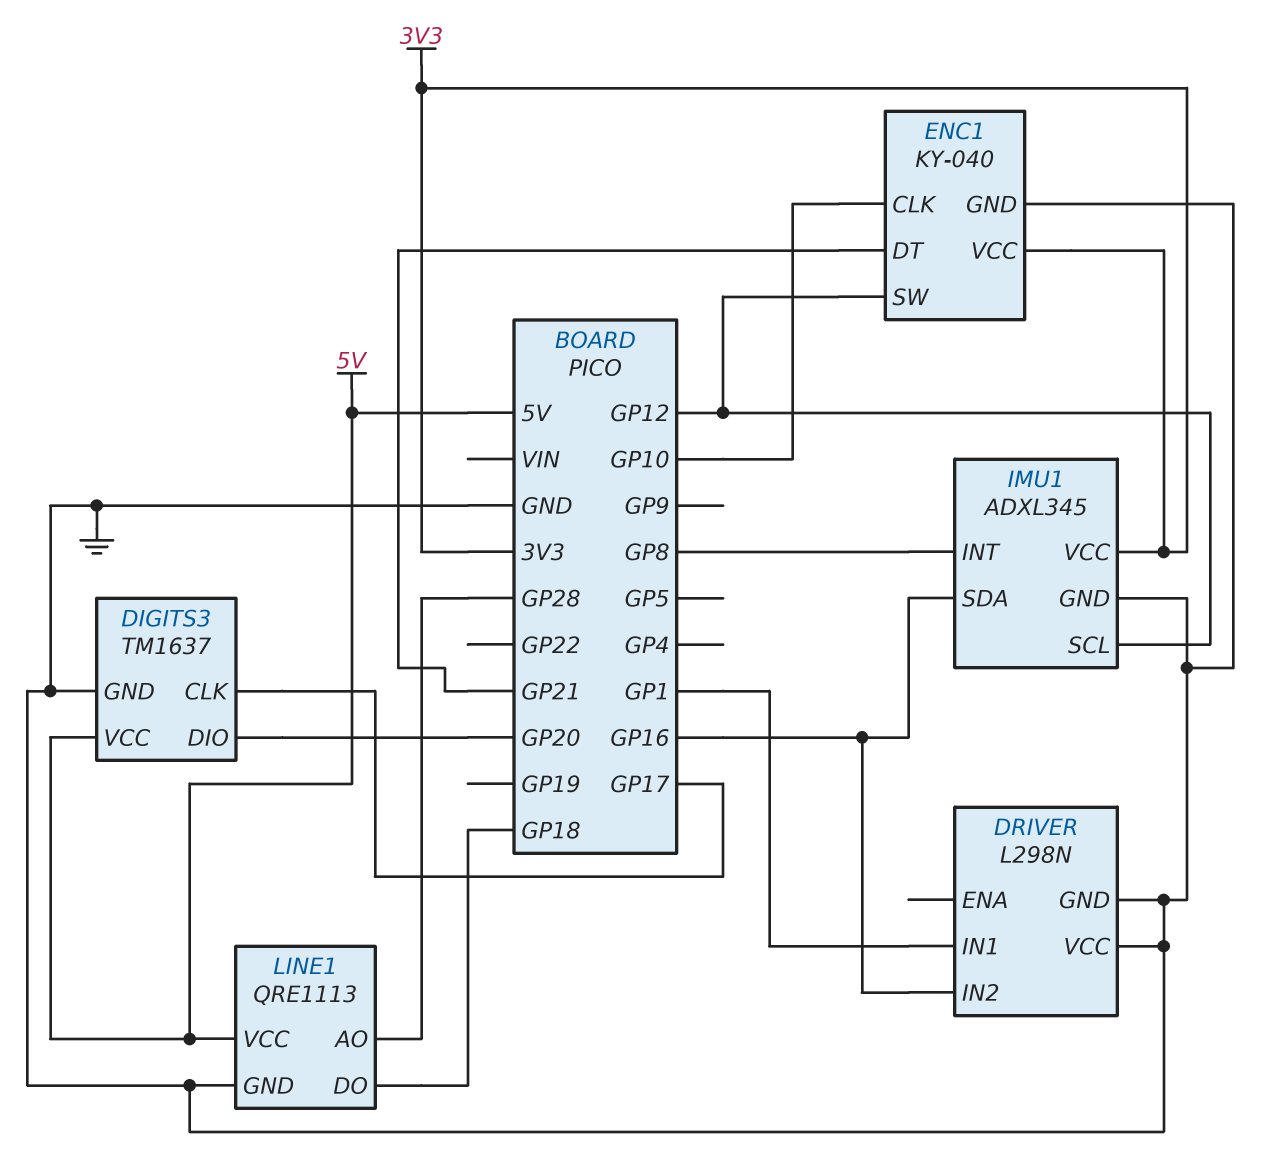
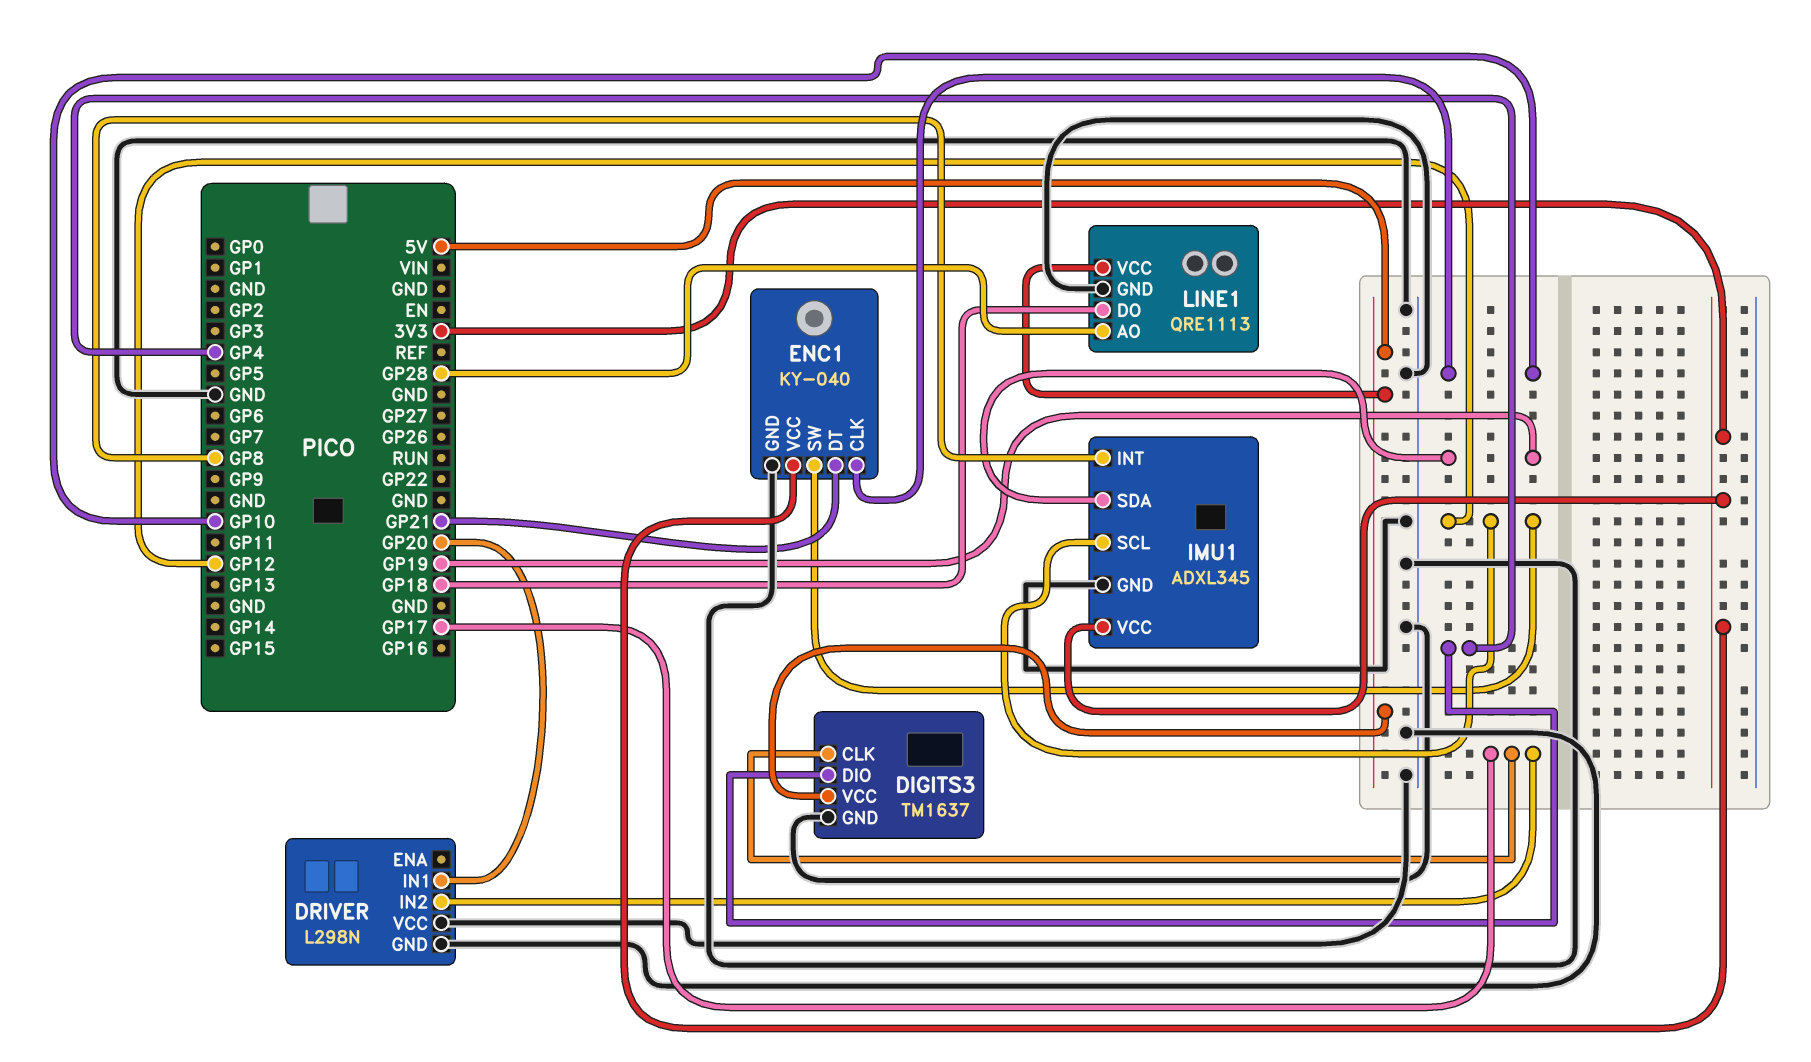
DIGITS3 pin DIO: GP20 -> GP4
DRIVER pin IN1: GP1 -> GP20
DRIVER pin IN2: GP16 -> GP17
IMU1 pin SDA: GP16 -> GP19

